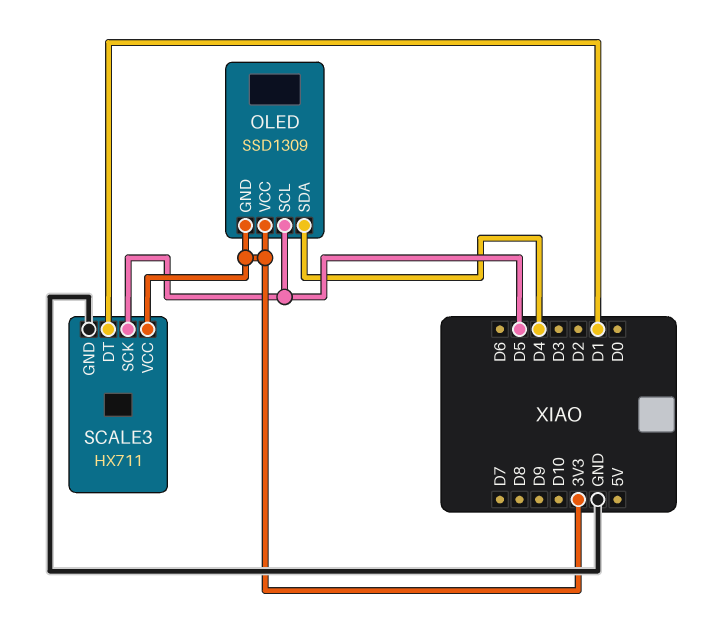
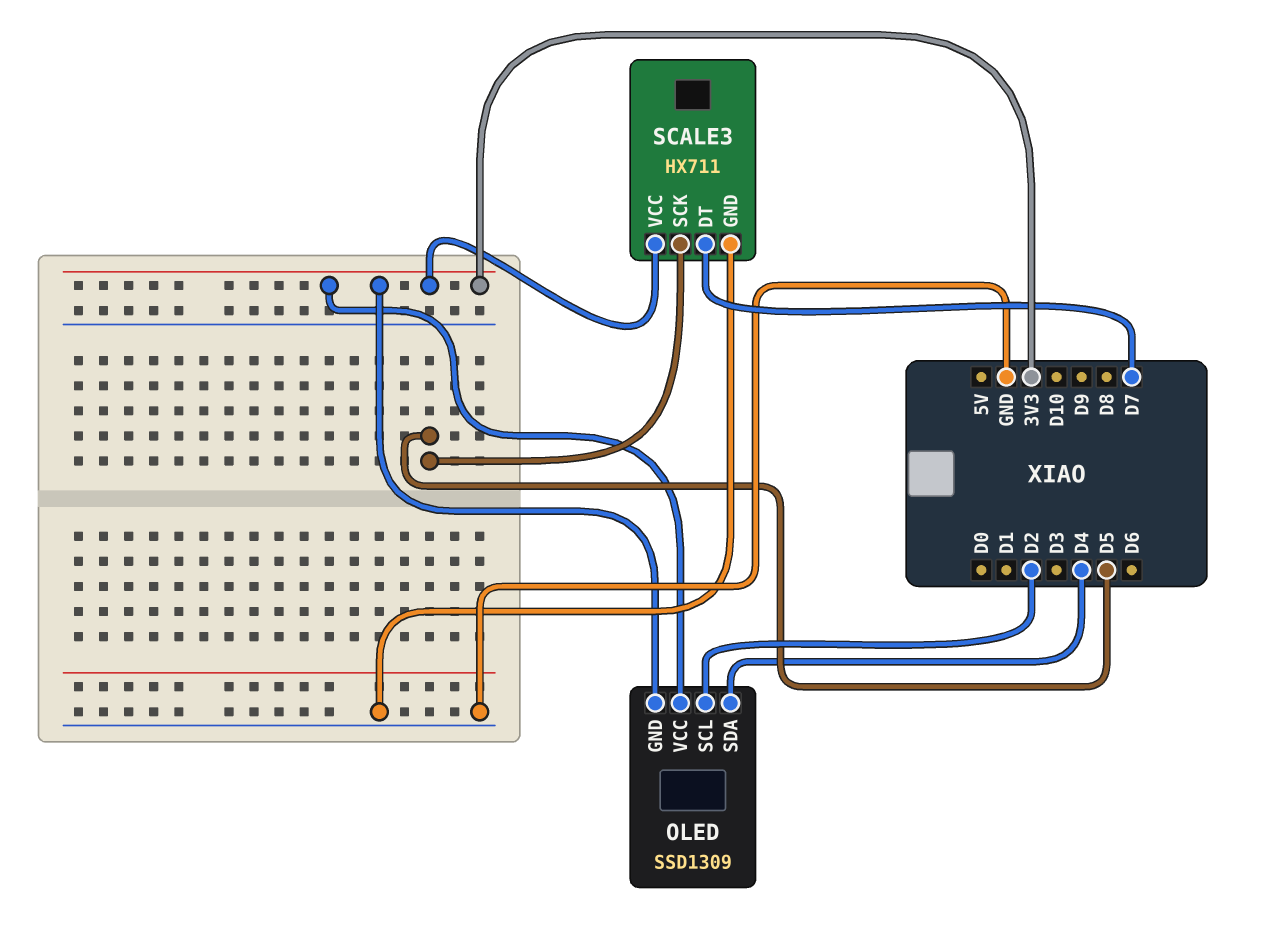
OLED pin SCL: D5 -> D2
SCALE3 pin DT: D1 -> D7

